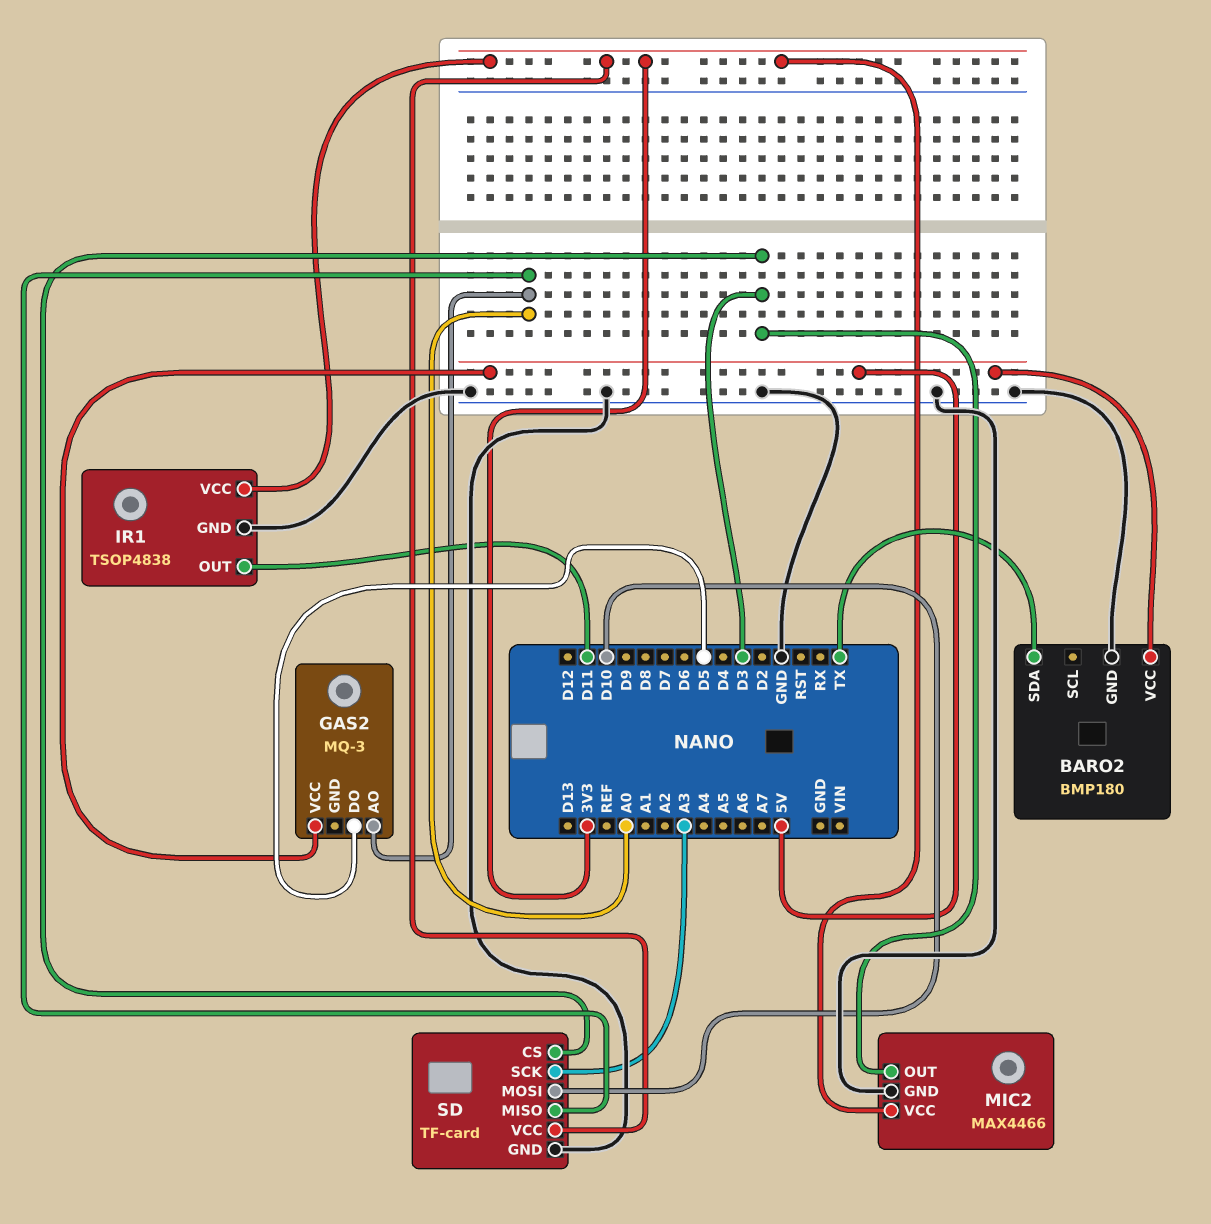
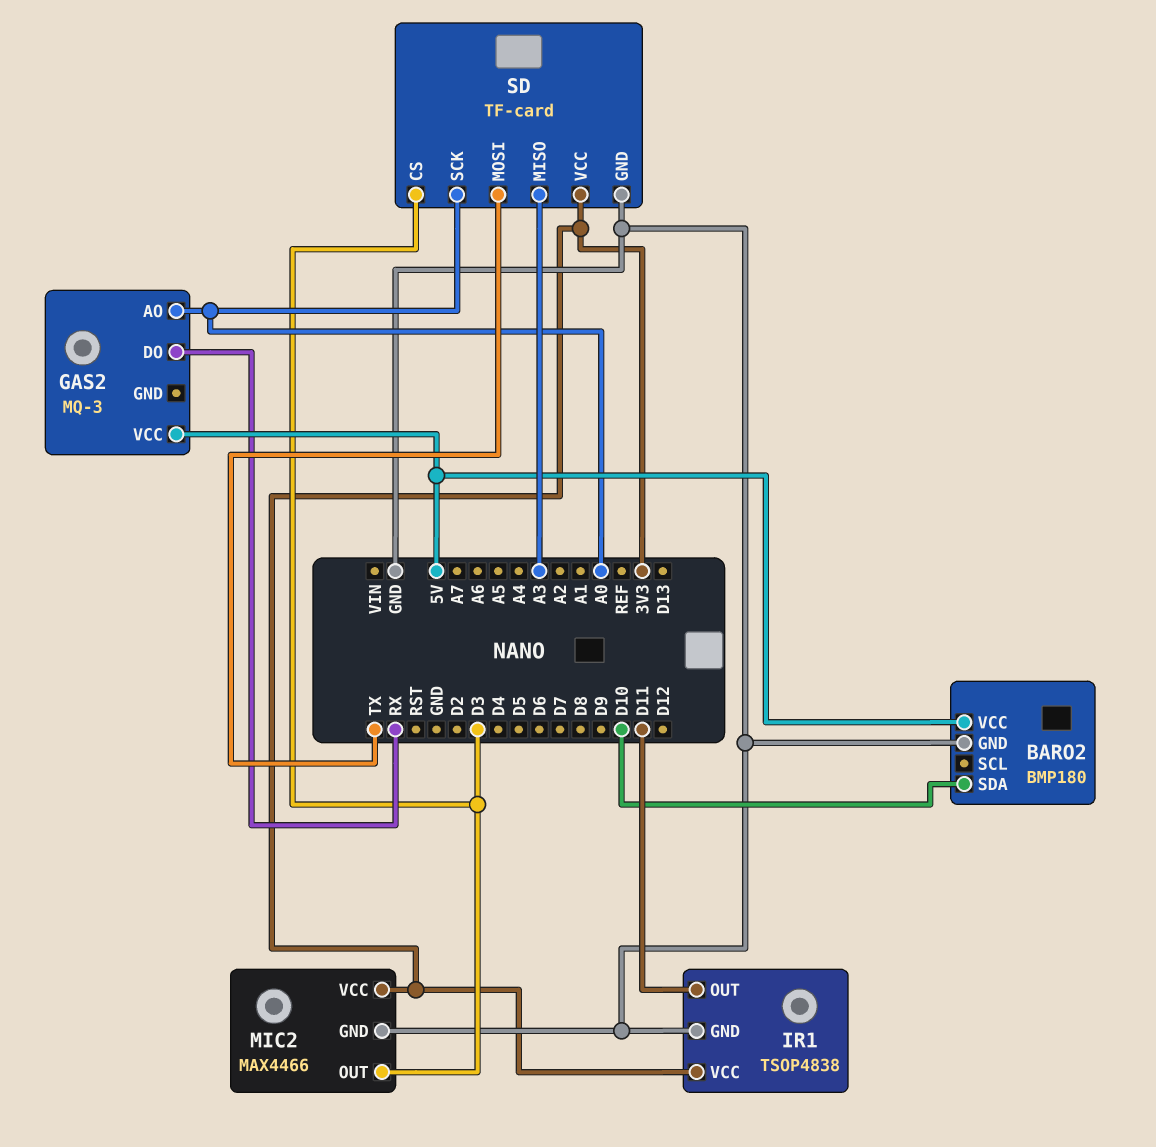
BARO2 pin SDA: TX -> D10
GAS2 pin DO: D5 -> RX
SD pin MISO: A0 -> A3
SD pin MOSI: D10 -> TX
SD pin SCK: A3 -> A0

